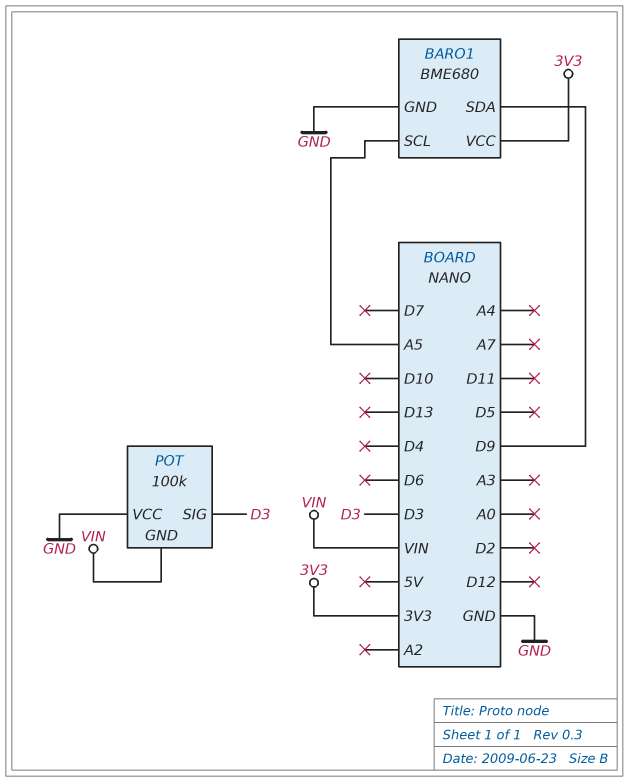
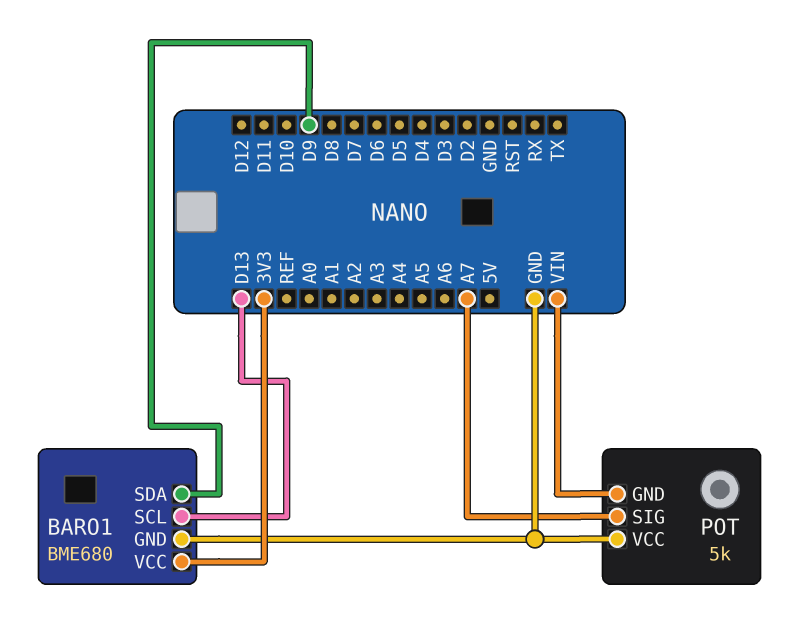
BARO1 pin SCL: A5 -> D13
POT: 100k -> 5k
POT pin SIG: D3 -> A7

